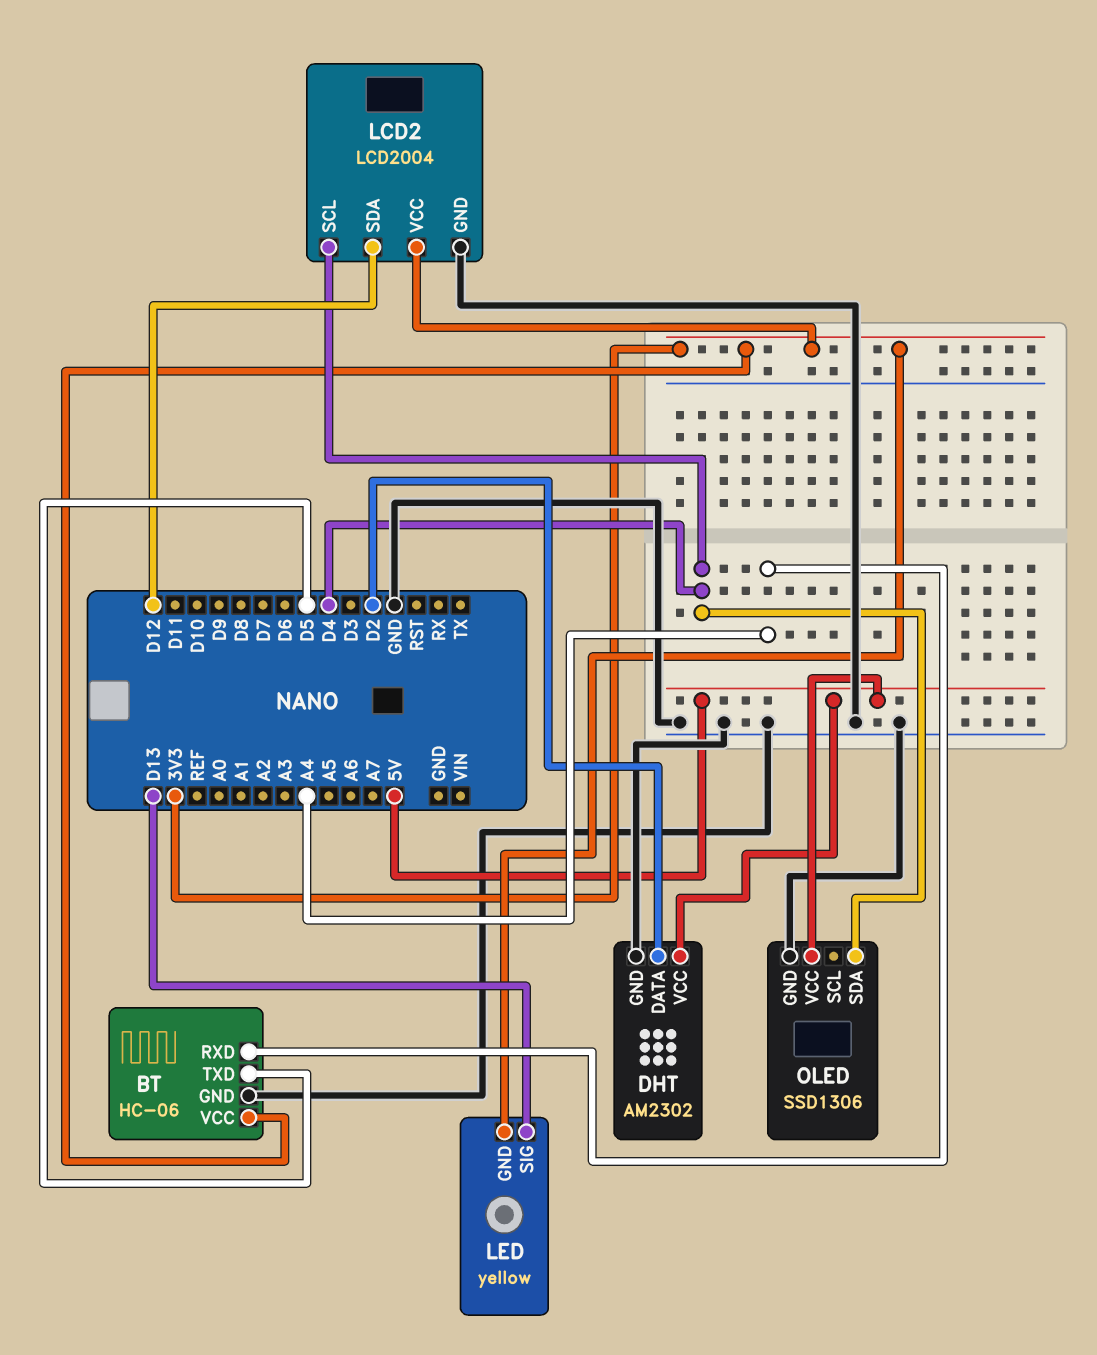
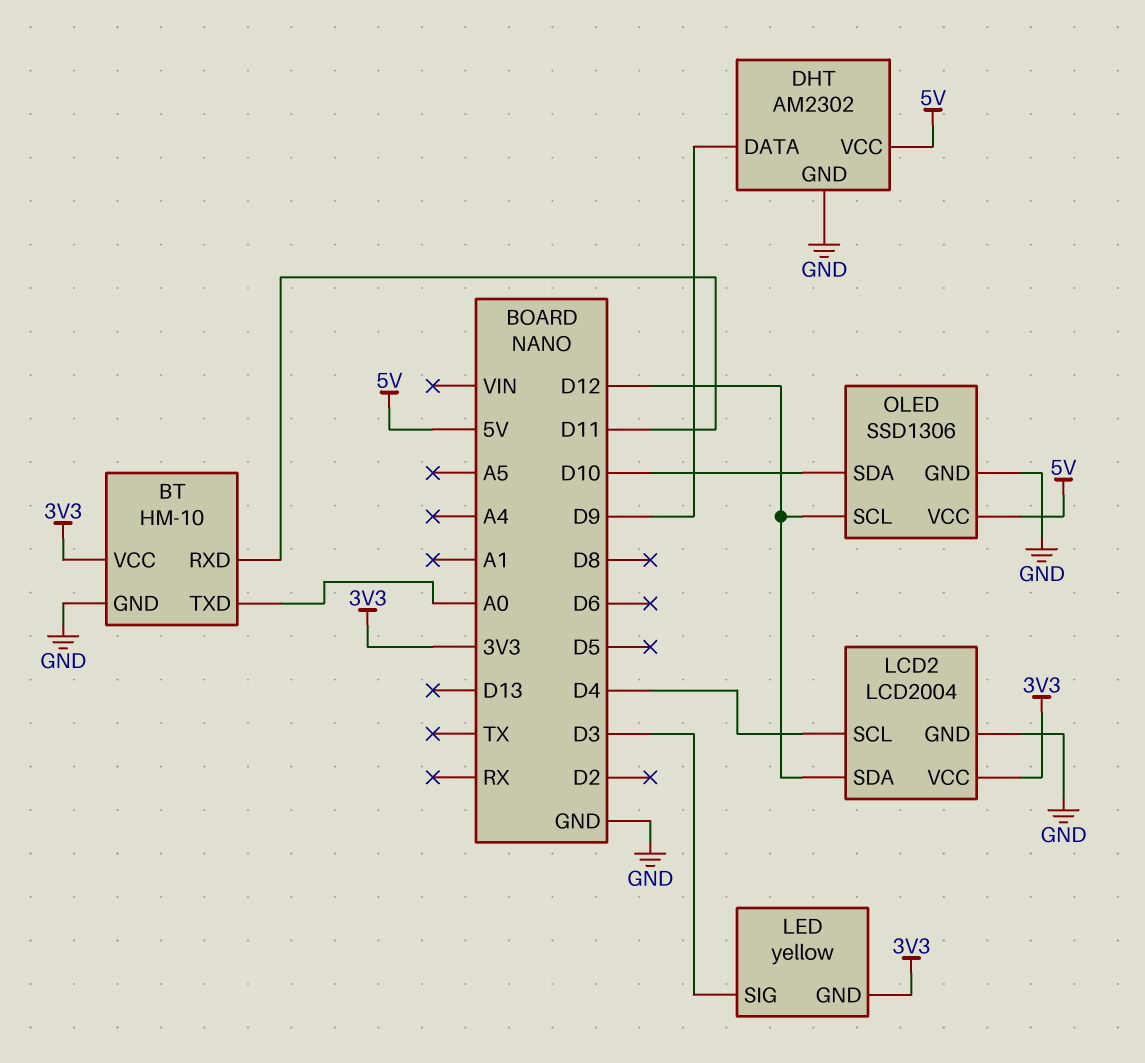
BT: HC-06 -> HM-10
BT pin RXD: A4 -> D11
BT pin TXD: D5 -> A0
DHT pin DATA: D2 -> D9
LED pin SIG: D13 -> D3
OLED pin SCL: none -> D12
OLED pin SDA: D4 -> D10

